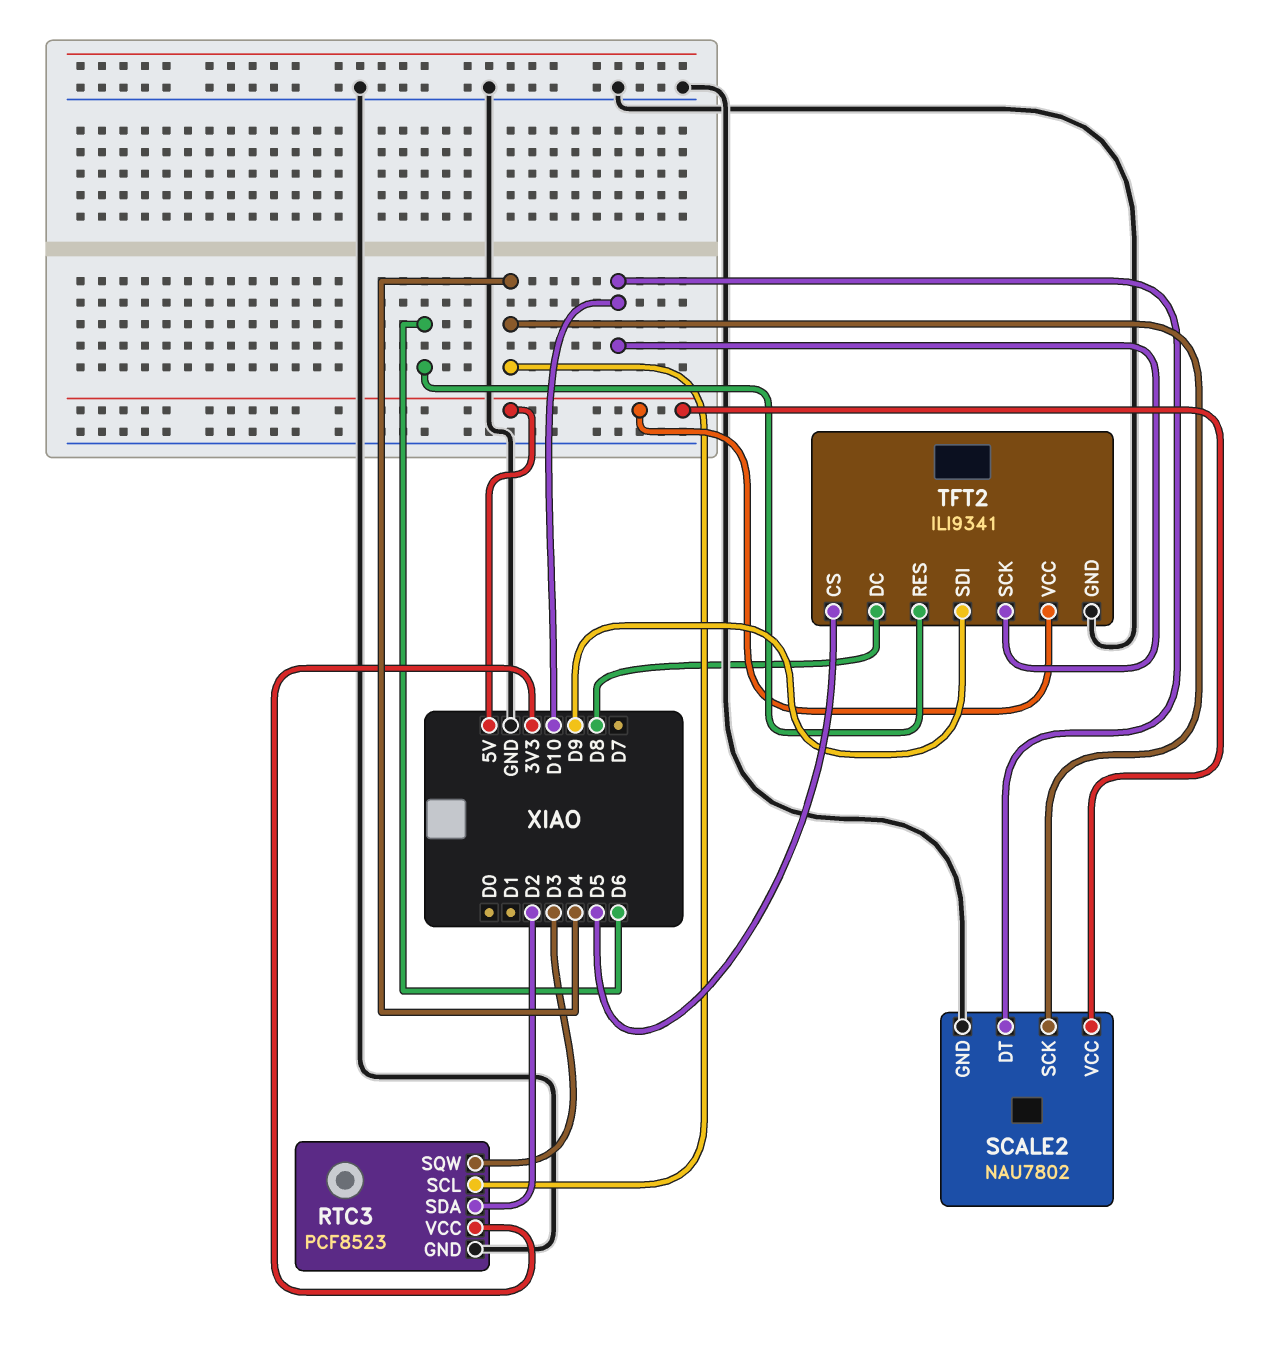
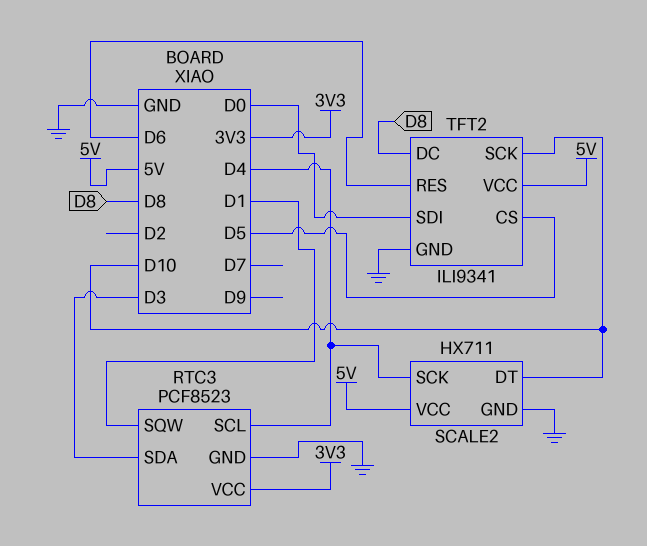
RTC3 pin SDA: D2 -> D3
RTC3 pin SQW: D3 -> D1
SCALE2: NAU7802 -> HX711
TFT2 pin SDI: D9 -> D0

